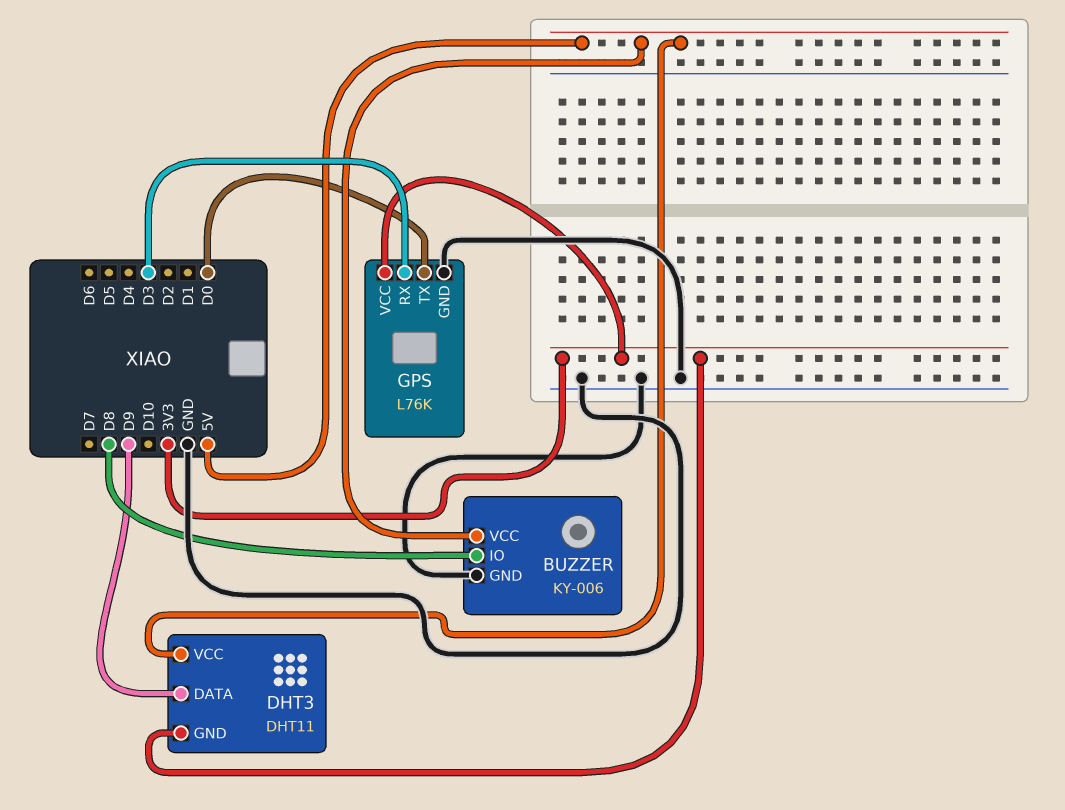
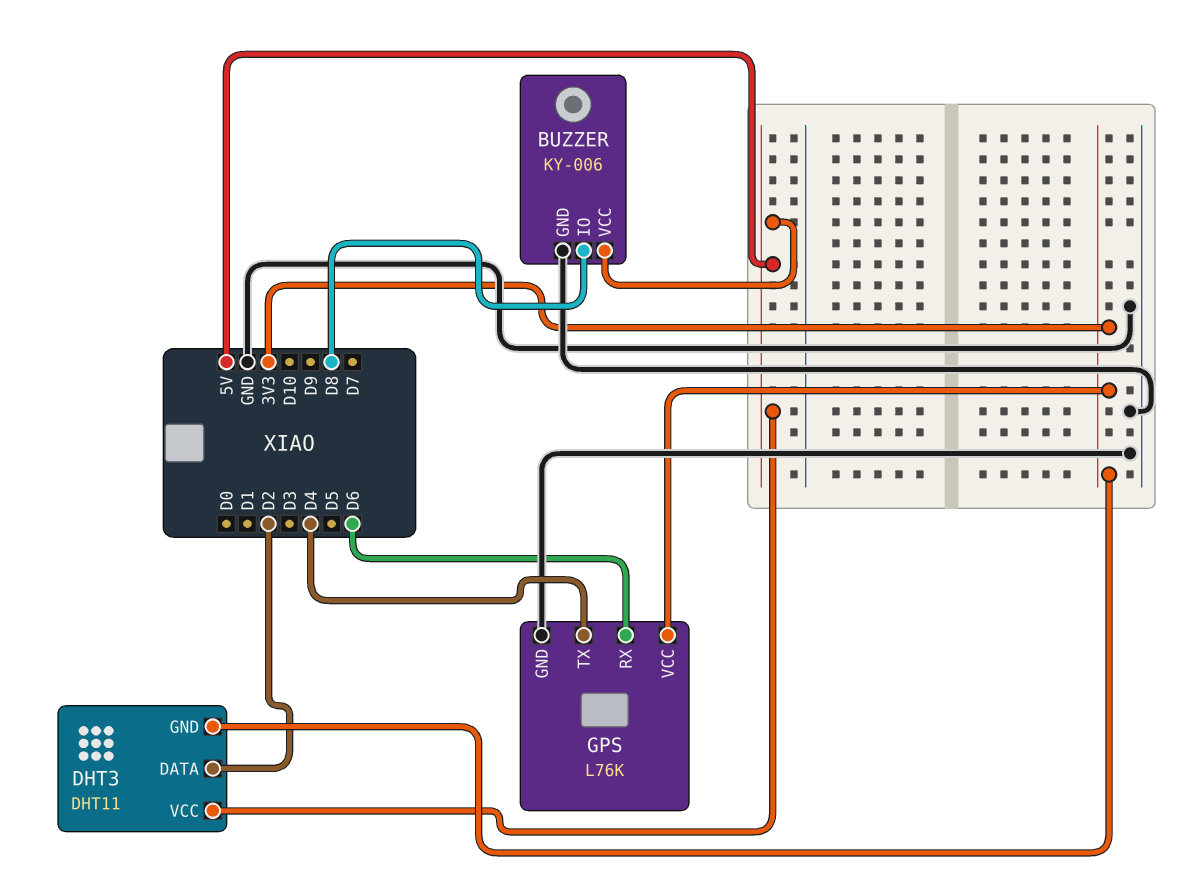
DHT3 pin DATA: D9 -> D2
GPS pin RX: D3 -> D6
GPS pin TX: D0 -> D4

